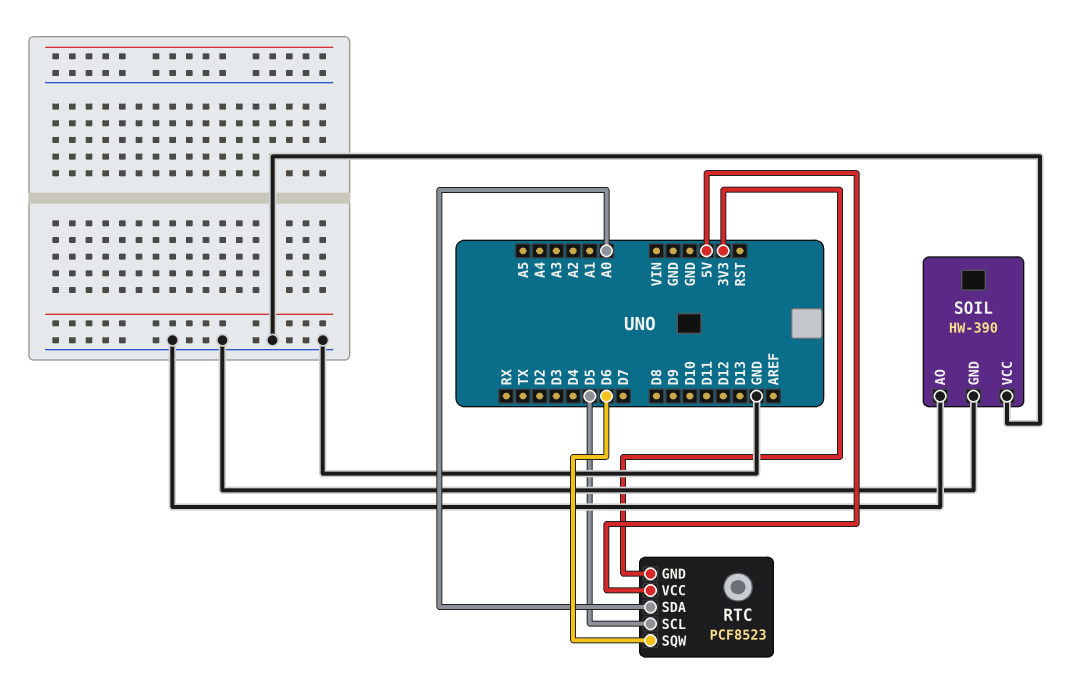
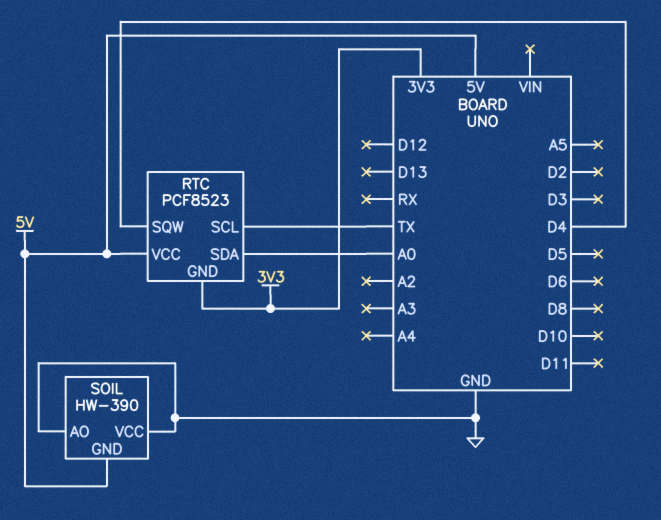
RTC pin SCL: D5 -> TX
RTC pin SQW: D6 -> D4
SOIL pin GND: GND -> 5V

